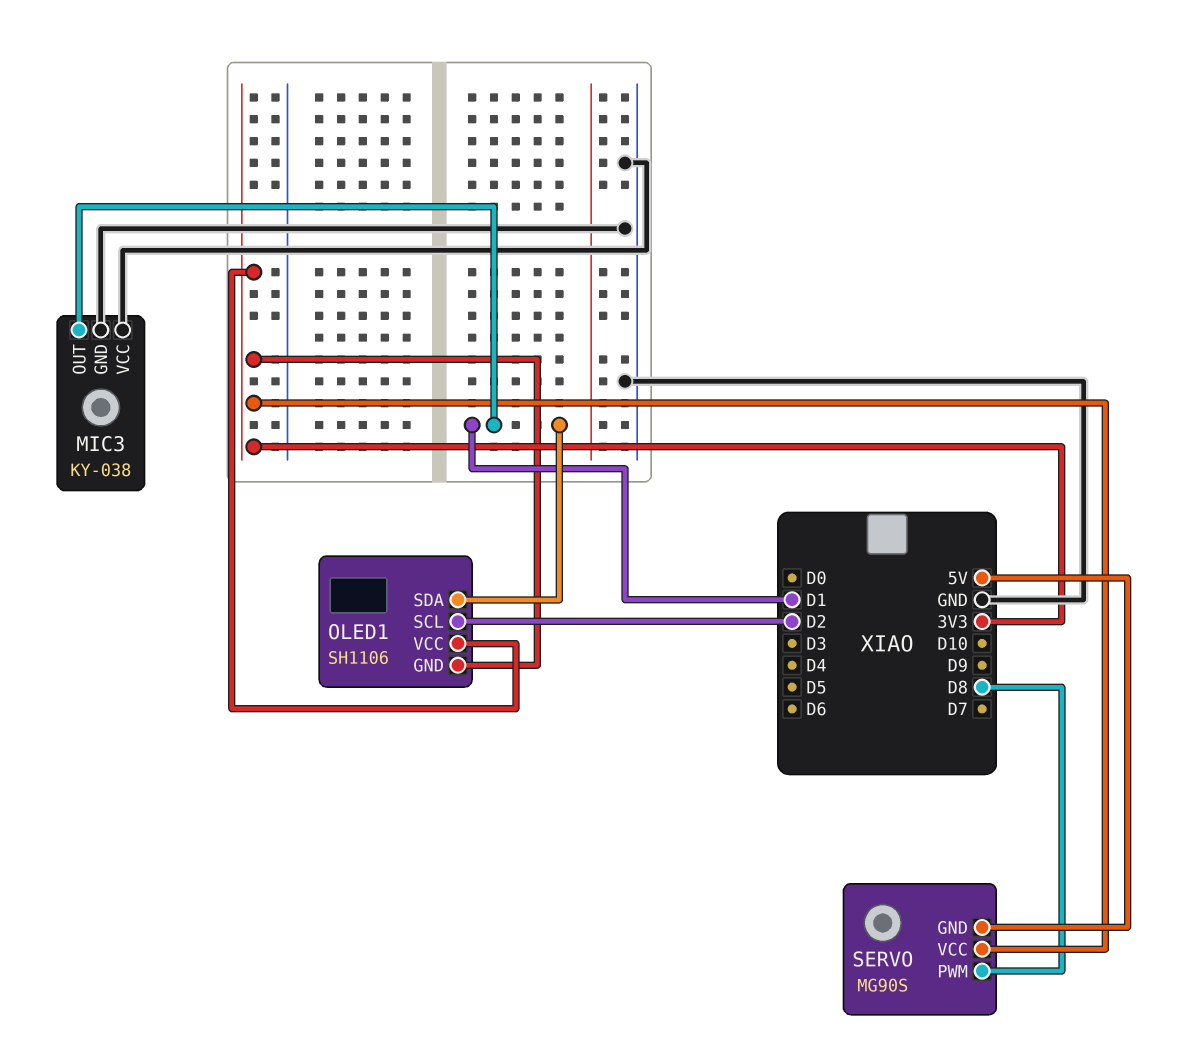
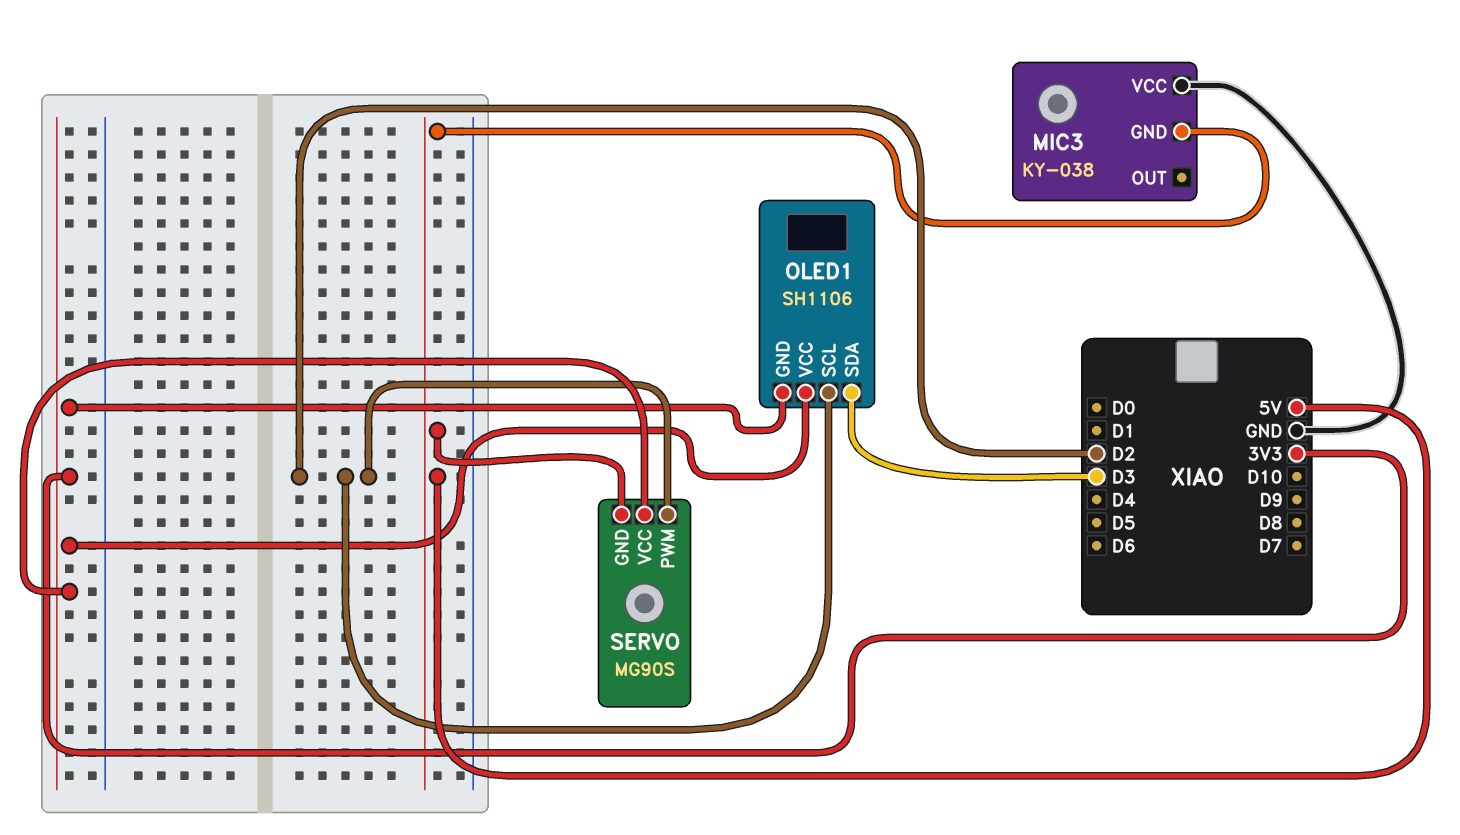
MIC3 pin GND: GND -> 5V
MIC3 pin OUT: D1 -> none
OLED1 pin SDA: D1 -> D3
SERVO pin PWM: D8 -> D2

